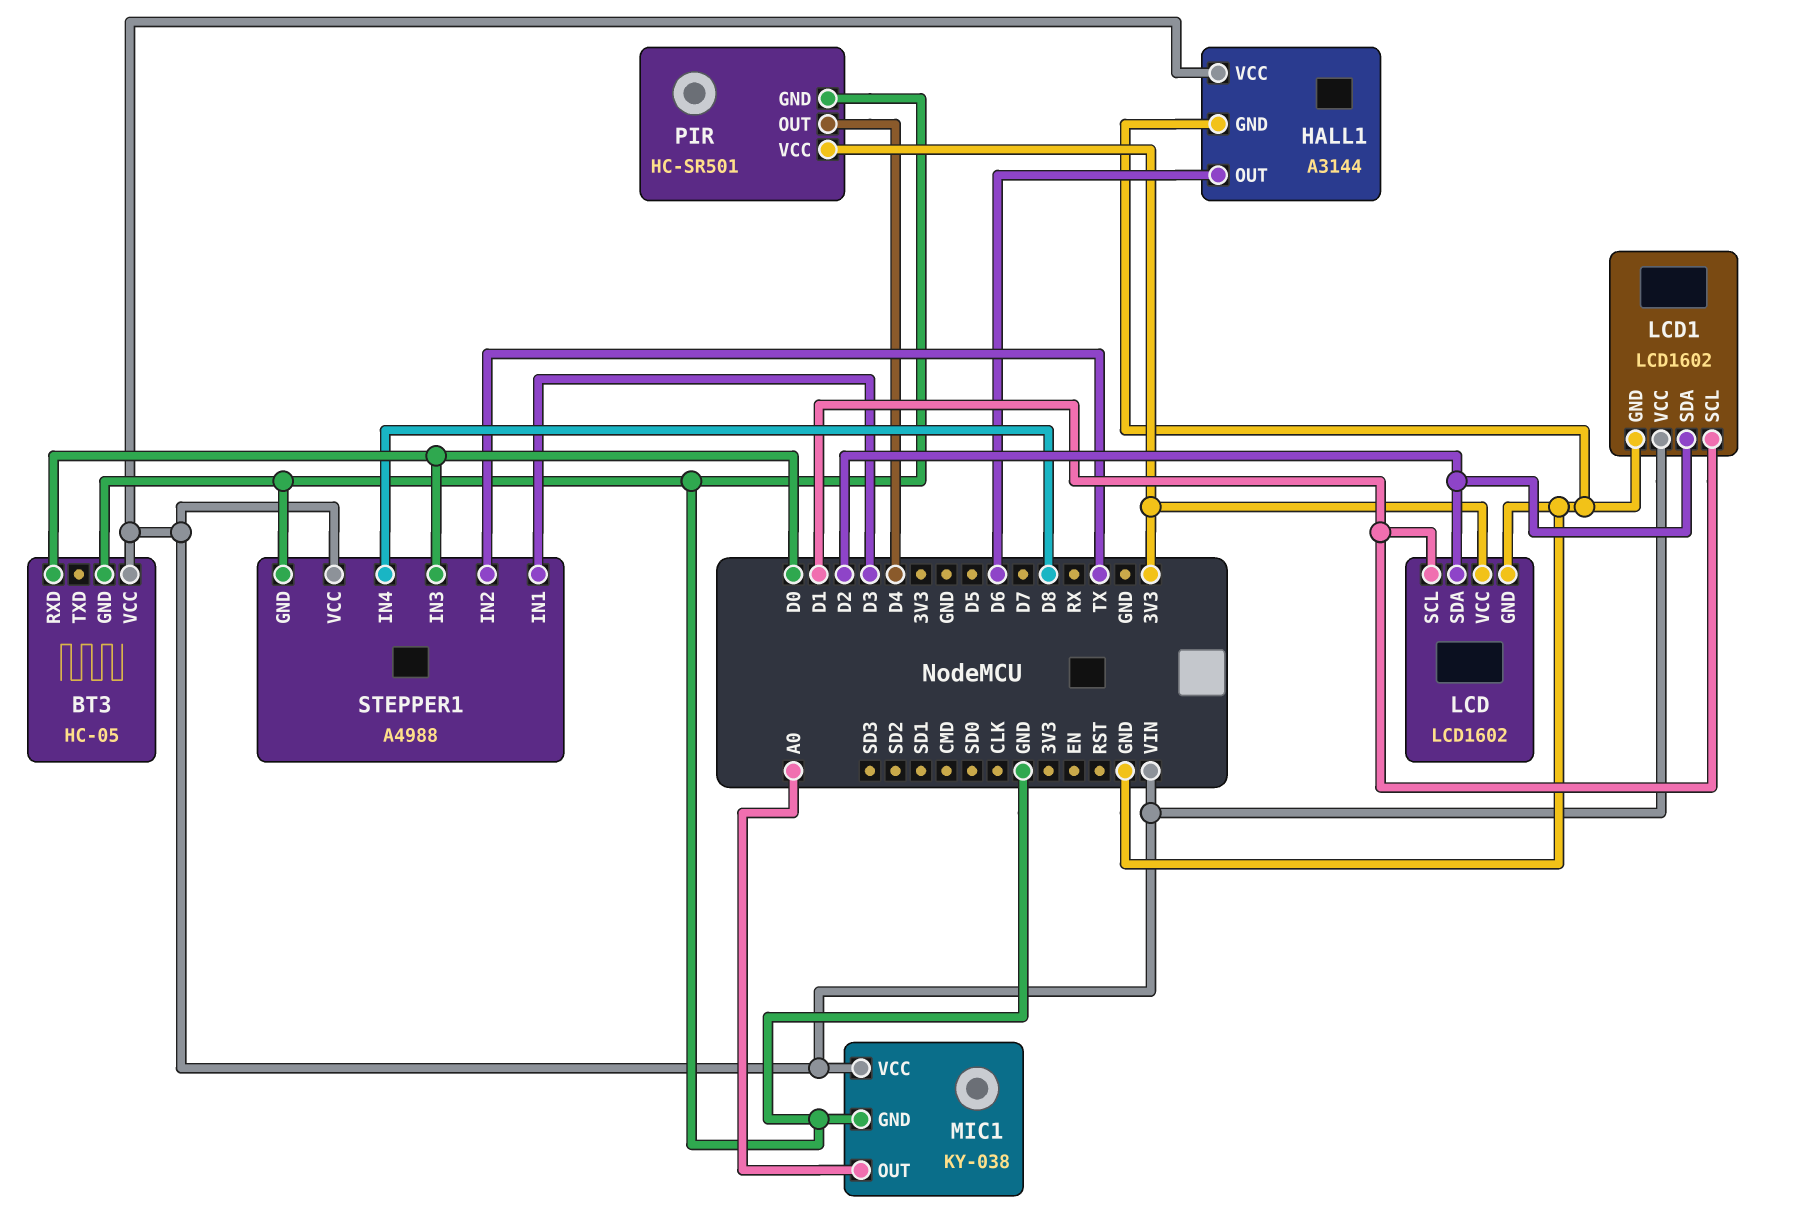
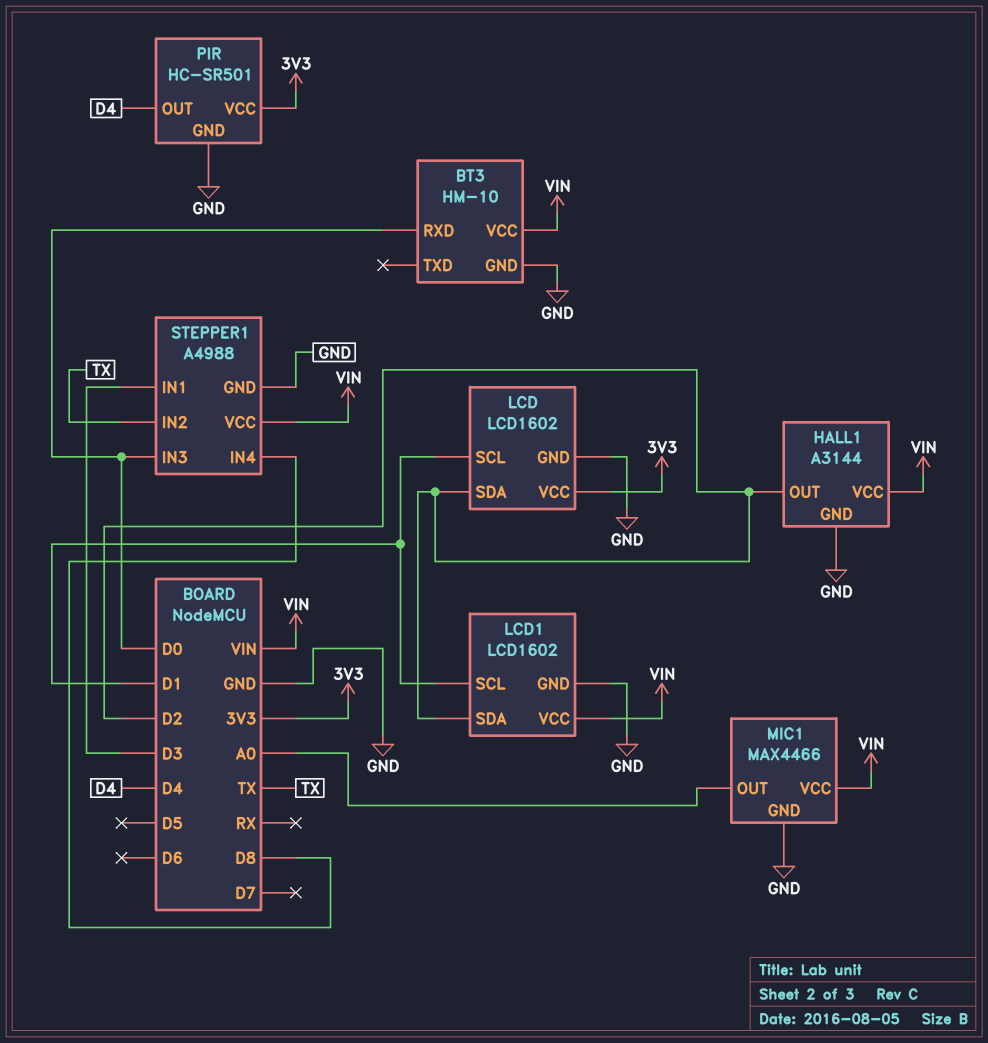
BT3: HC-05 -> HM-10
HALL1 pin OUT: D6 -> D2
MIC1: KY-038 -> MAX4466

